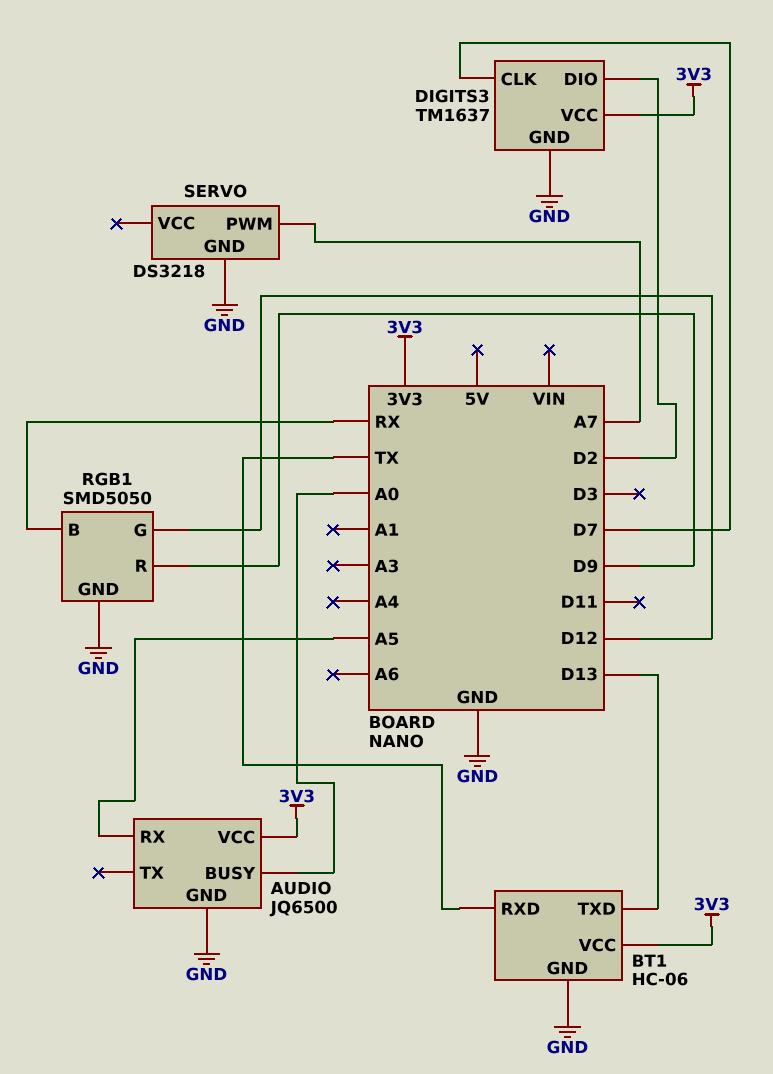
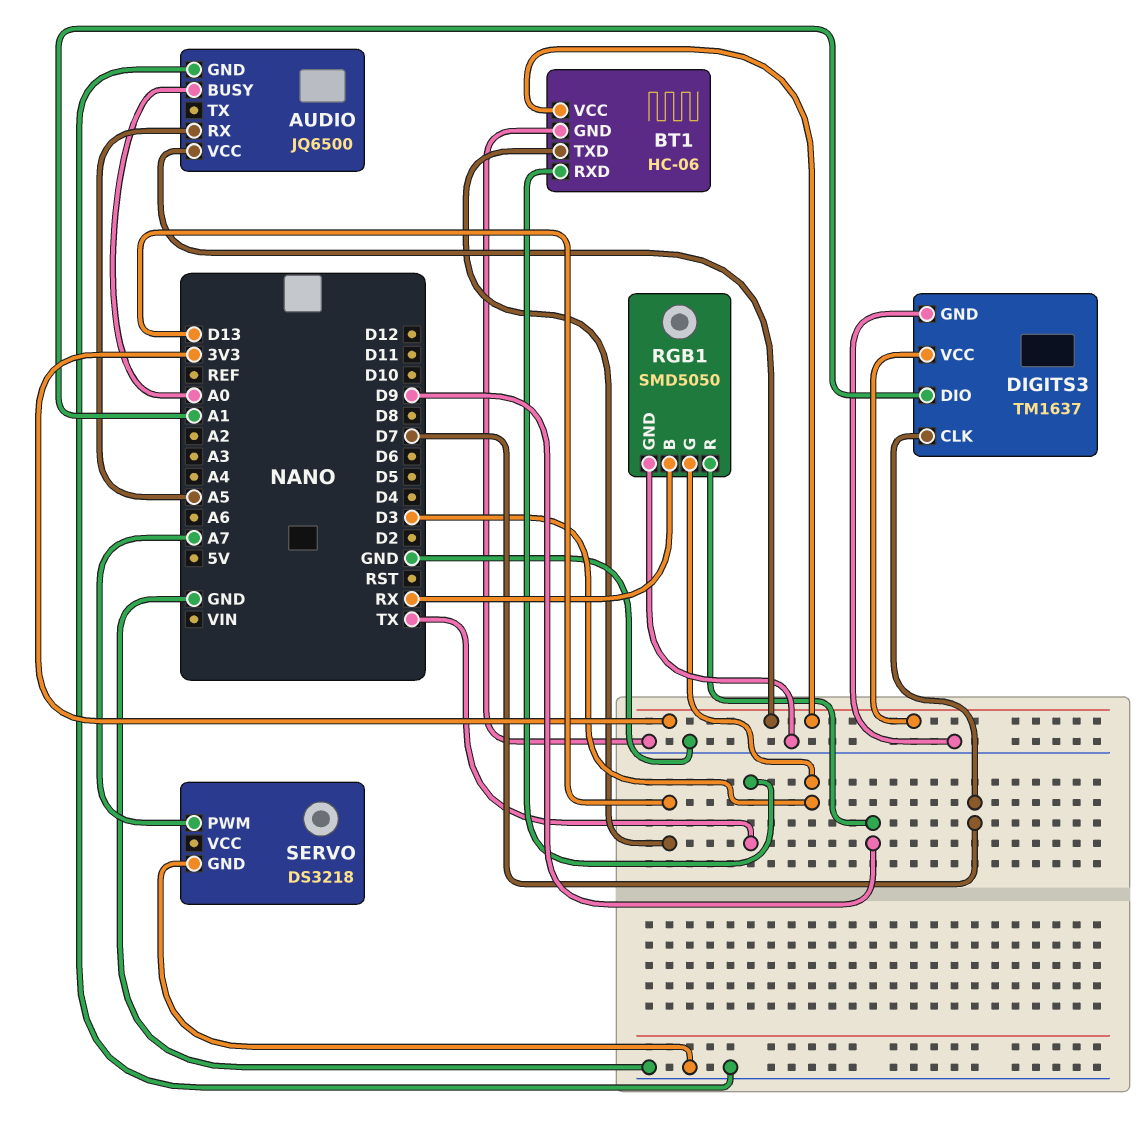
DIGITS3 pin DIO: D2 -> A1
RGB1 pin G: D12 -> D3

